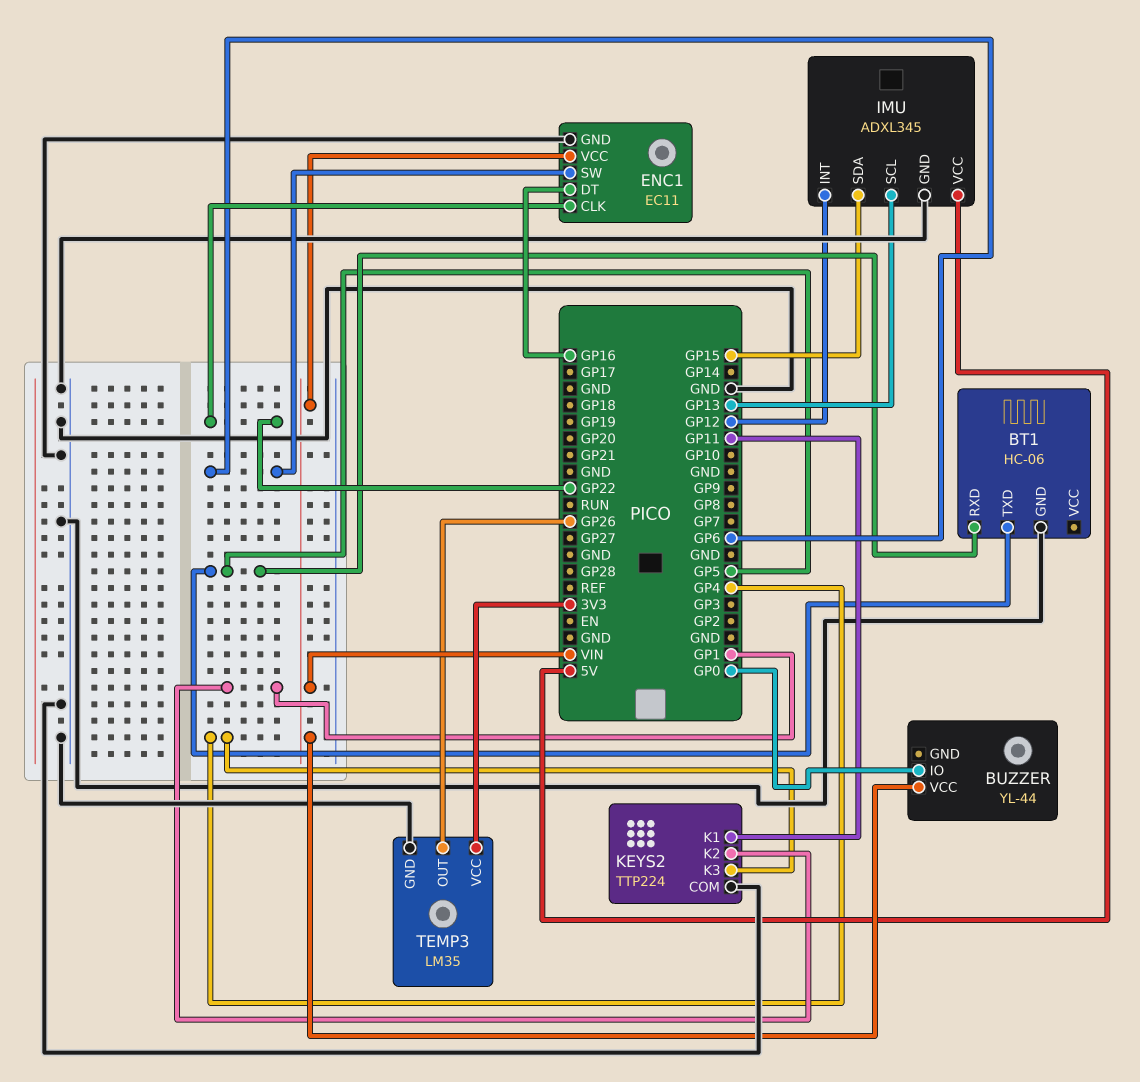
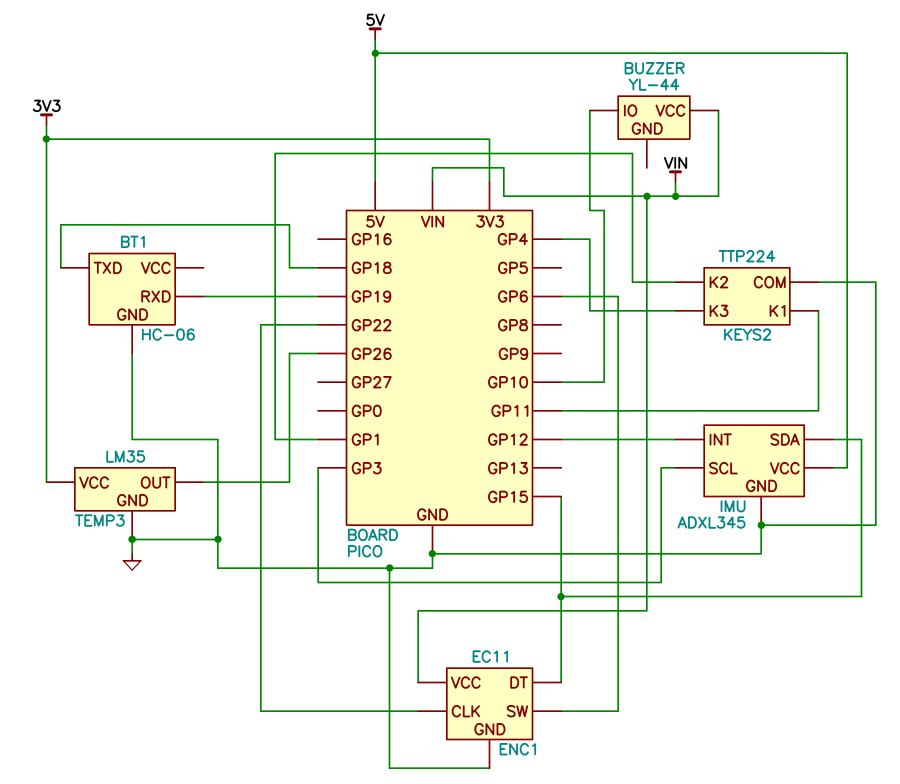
BT1 pin RXD: GP5 -> GP19
BT1 pin TXD: GP5 -> GP18
BUZZER pin IO: GP0 -> GP10
ENC1 pin DT: GP16 -> GP15
IMU pin SCL: GP13 -> GP3

